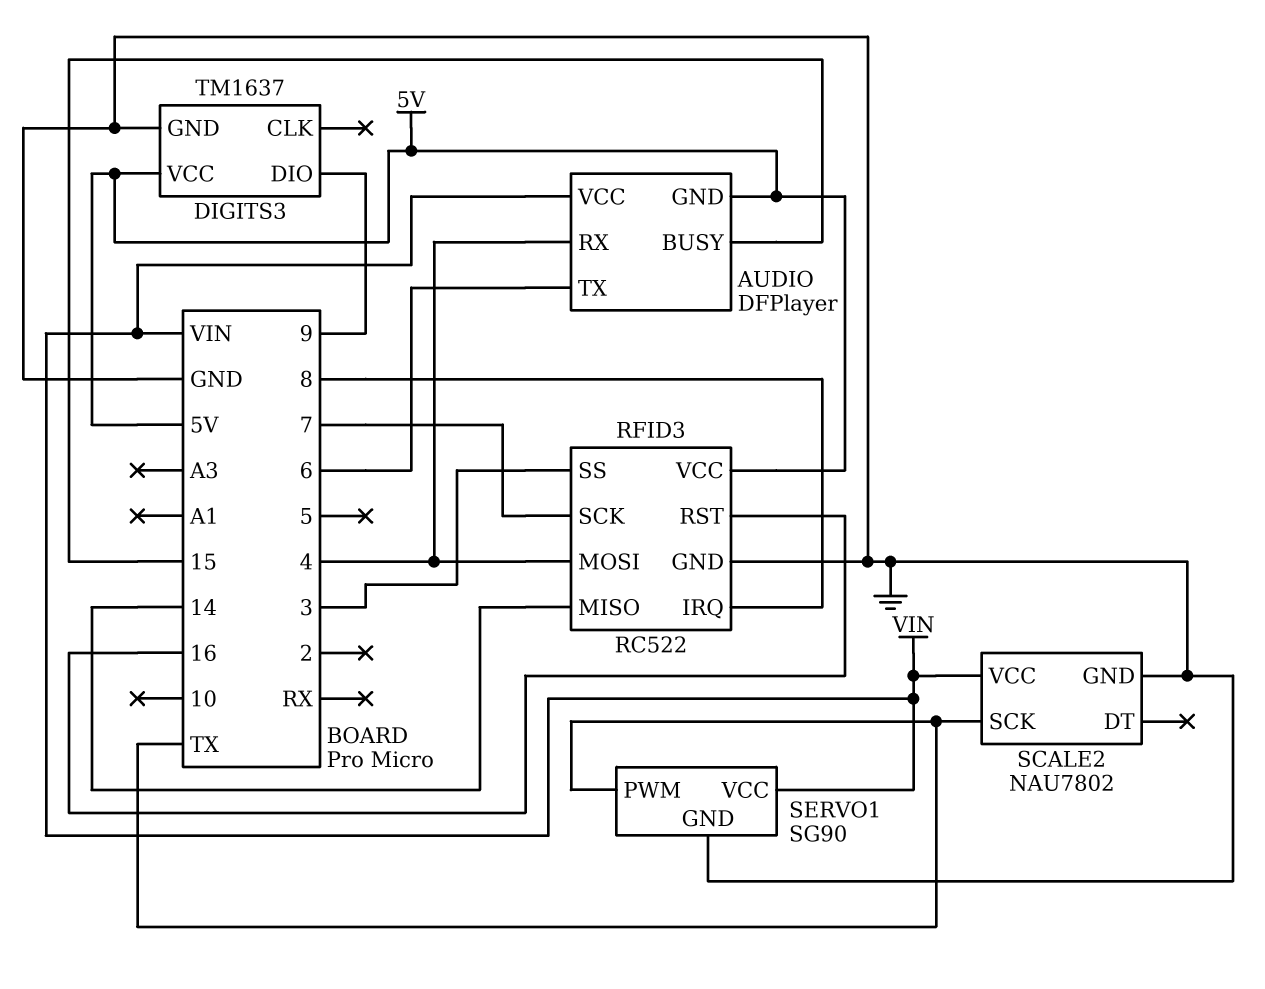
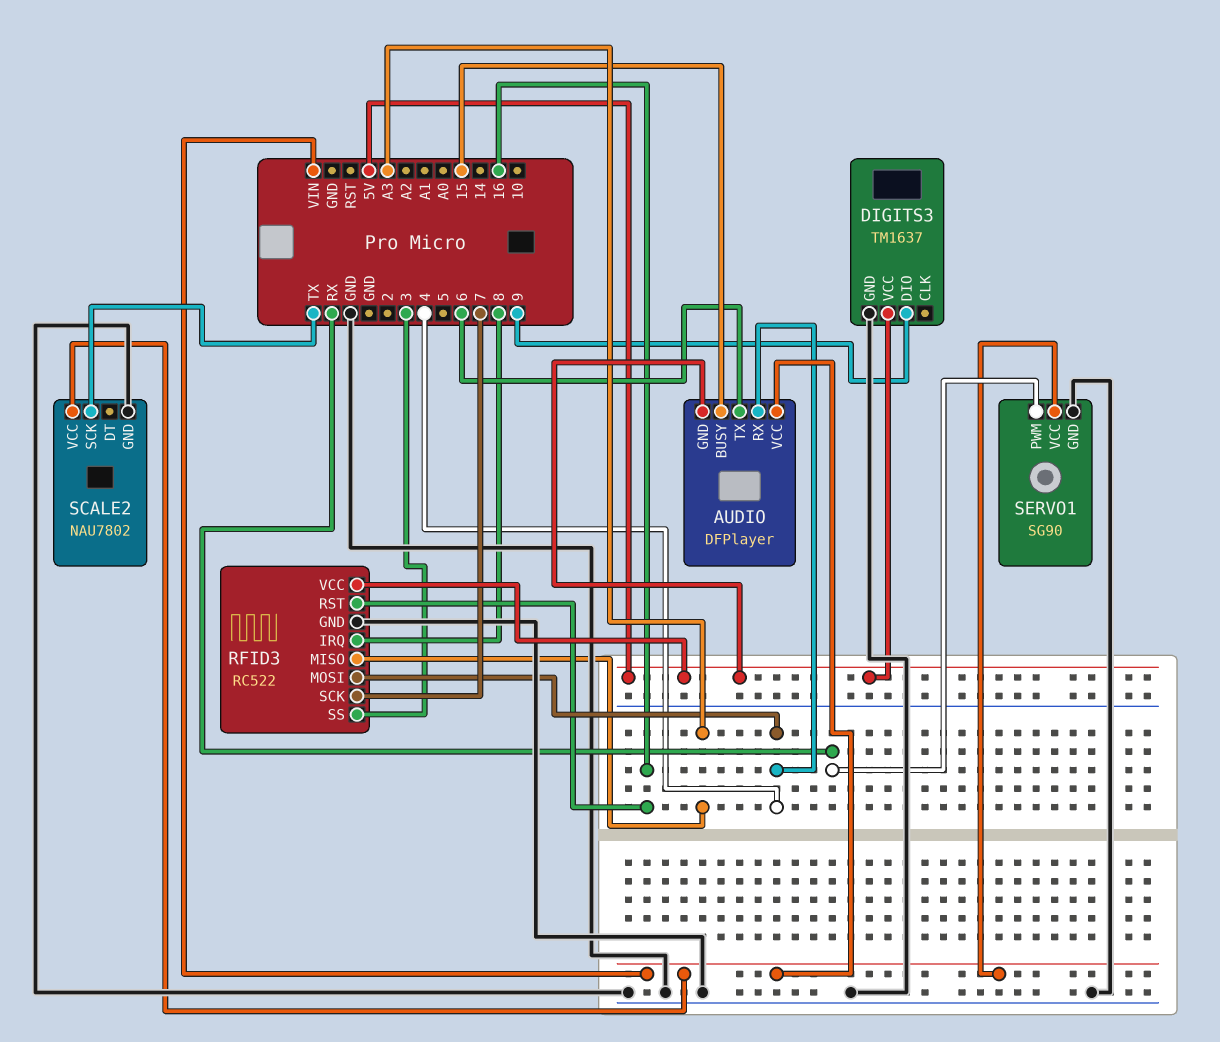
RFID3 pin MISO: 14 -> A3
SERVO1 pin PWM: TX -> RX

